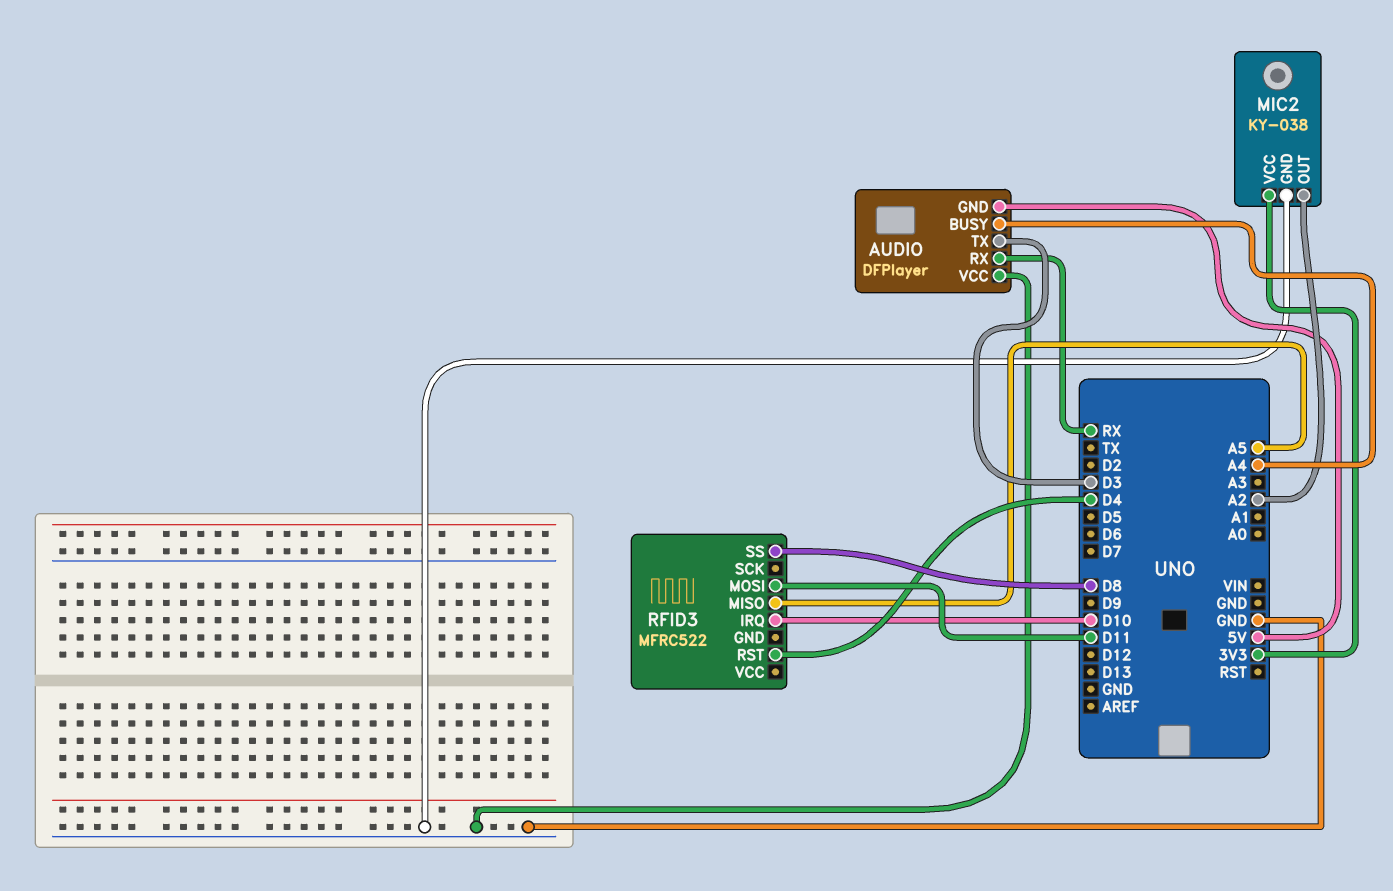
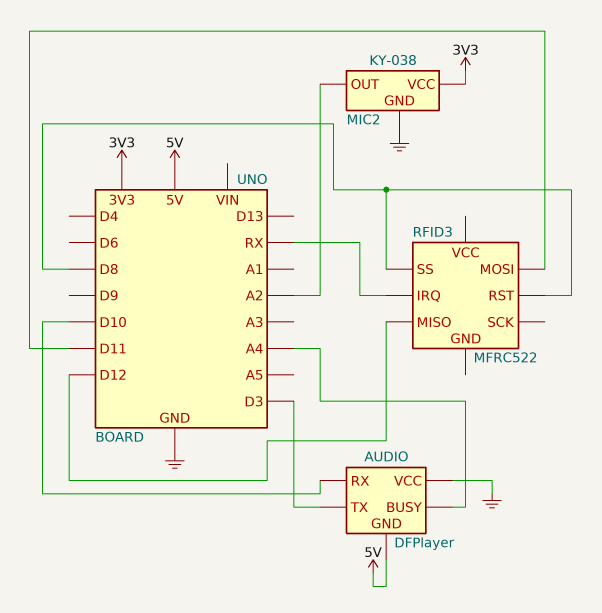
AUDIO pin RX: RX -> D10
RFID3 pin IRQ: D10 -> RX
RFID3 pin MISO: A5 -> D12
RFID3 pin RST: D4 -> D8

